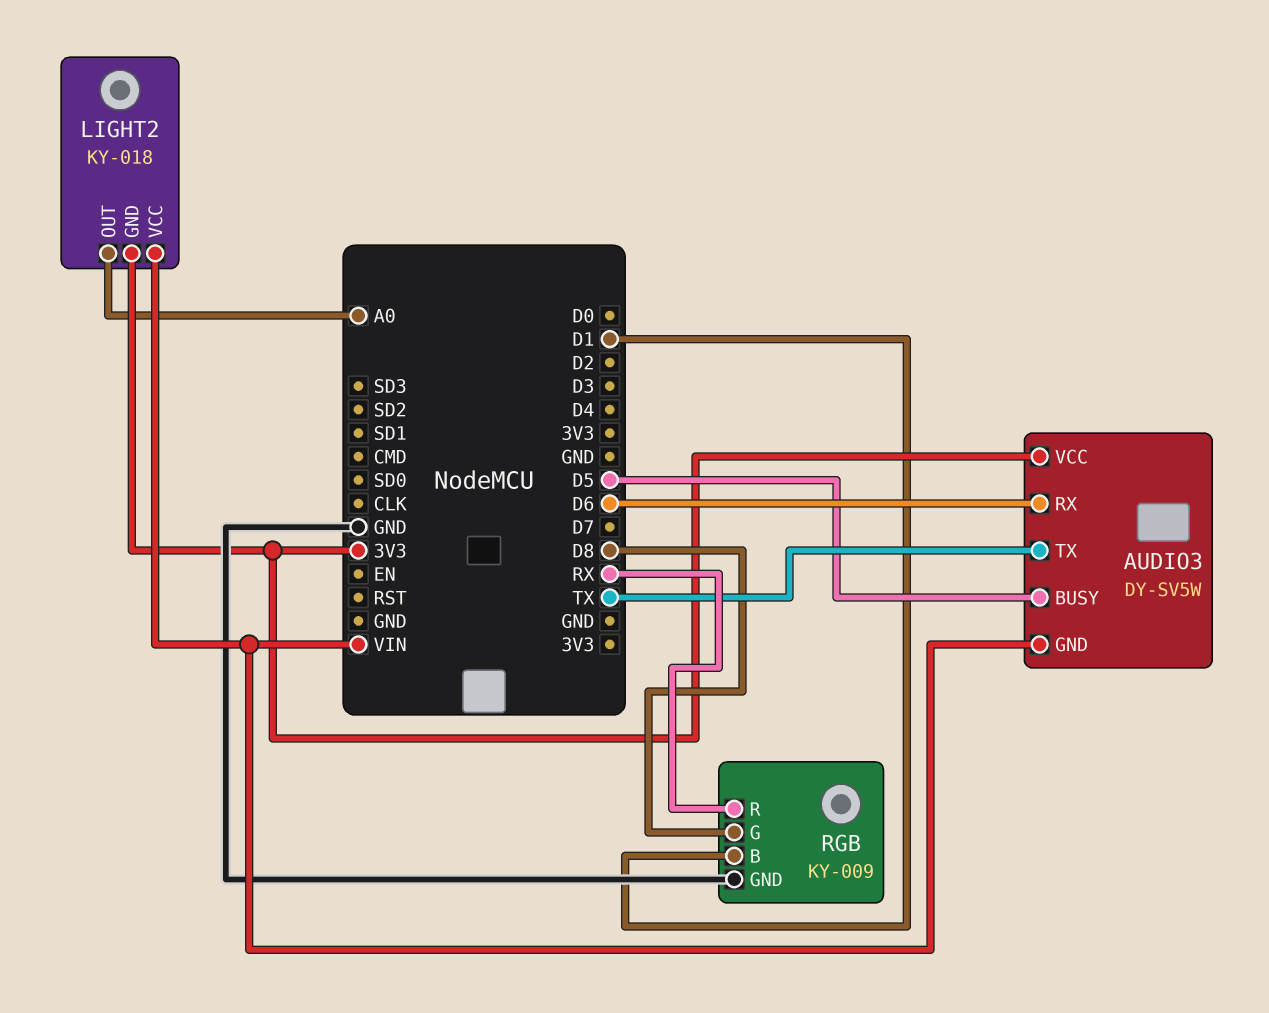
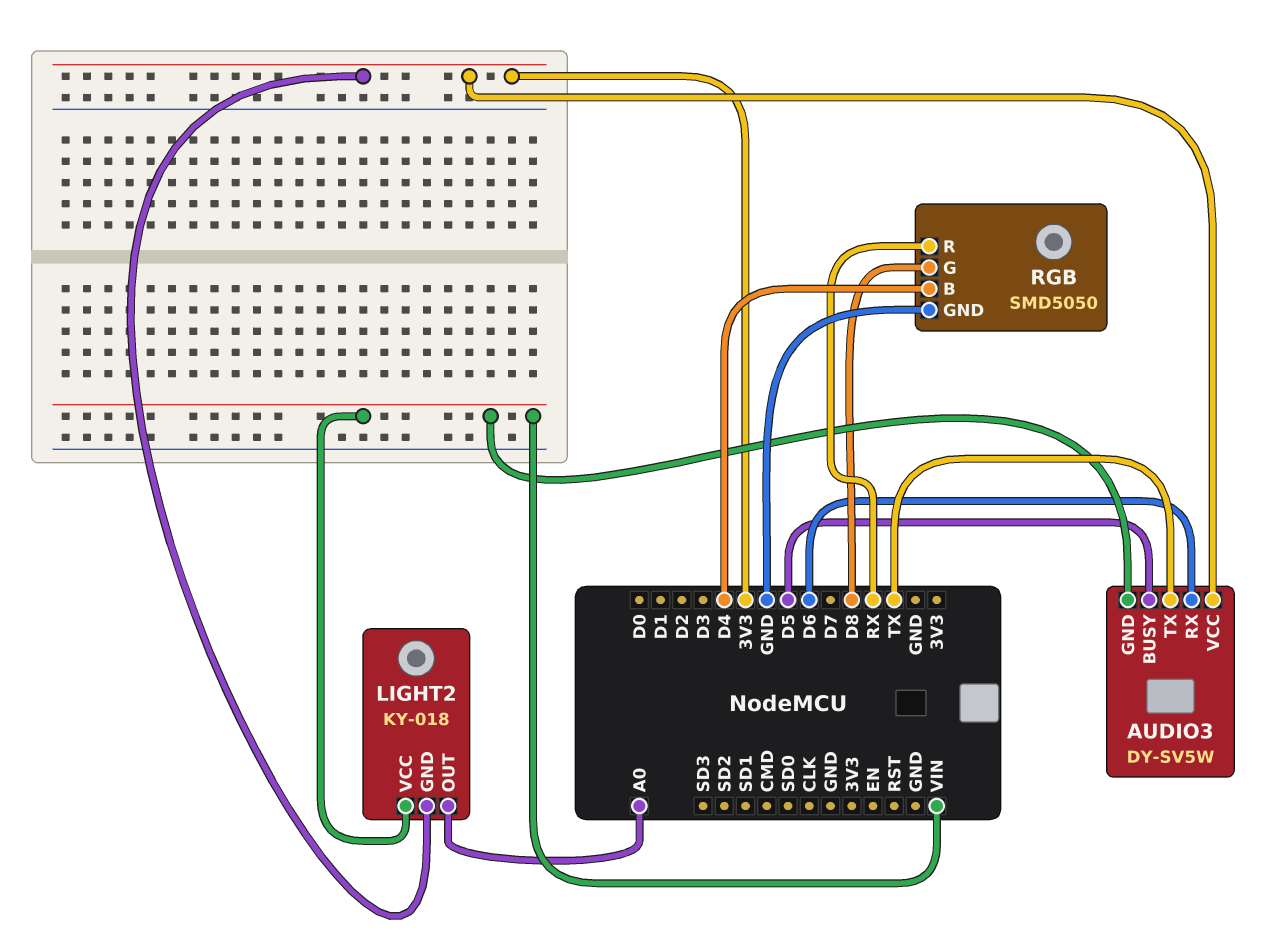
RGB: KY-009 -> SMD5050
RGB pin B: D1 -> D4

